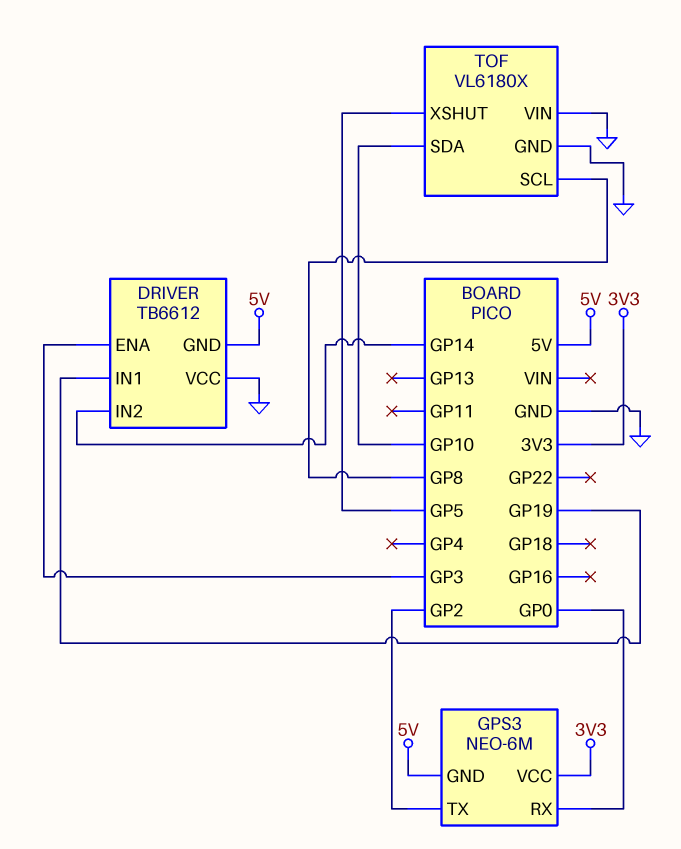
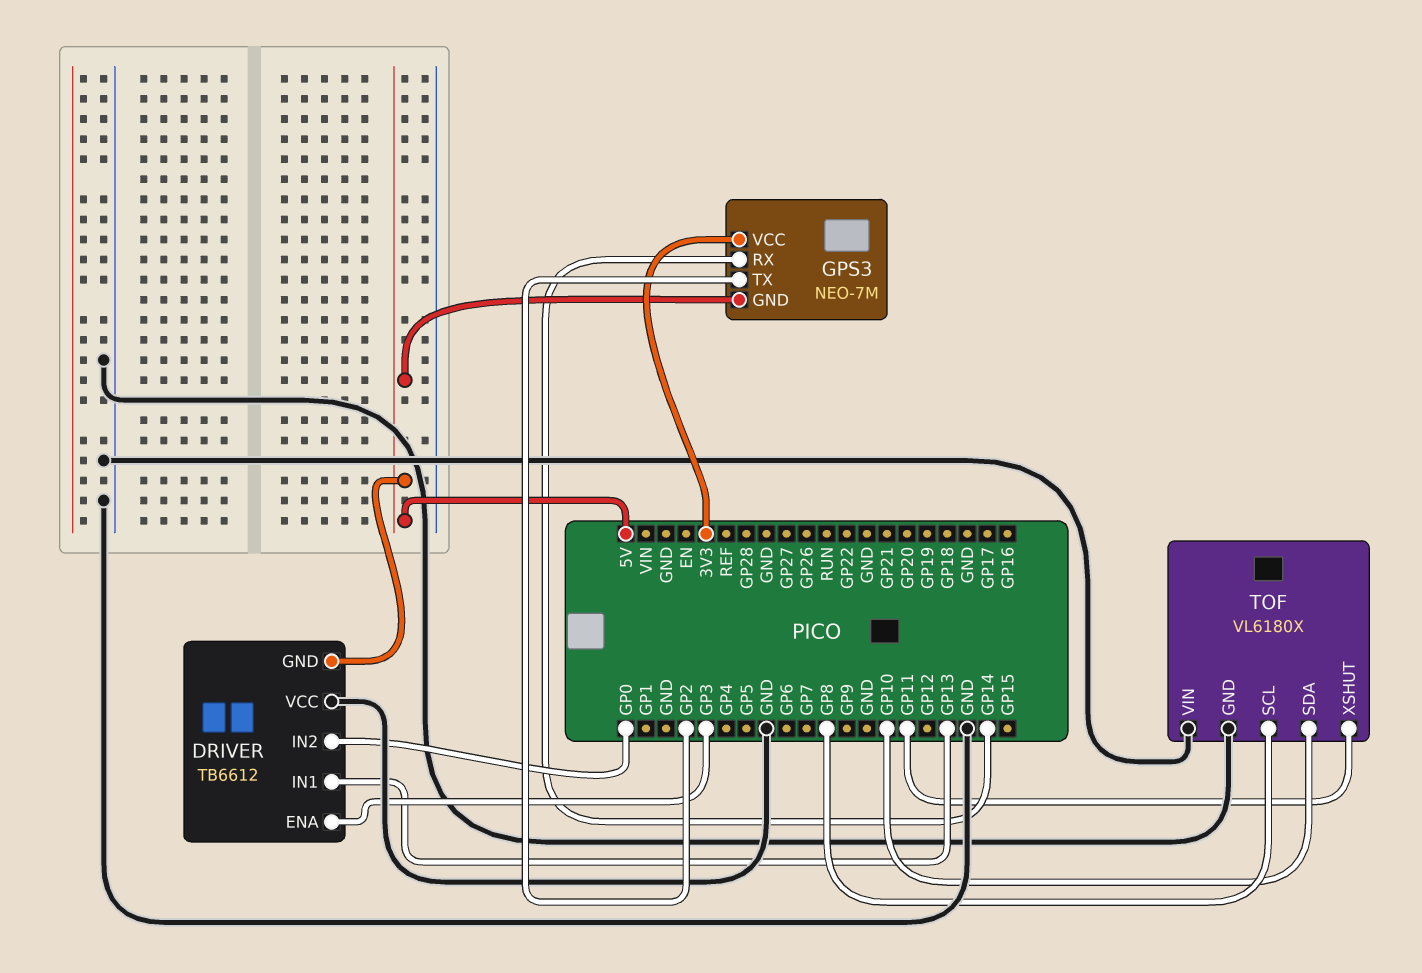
DRIVER pin IN1: GP19 -> GP13
DRIVER pin IN2: GP14 -> GP0
GPS3: NEO-6M -> NEO-7M
GPS3 pin RX: GP0 -> GP14
TOF pin XSHUT: GP5 -> GP11

